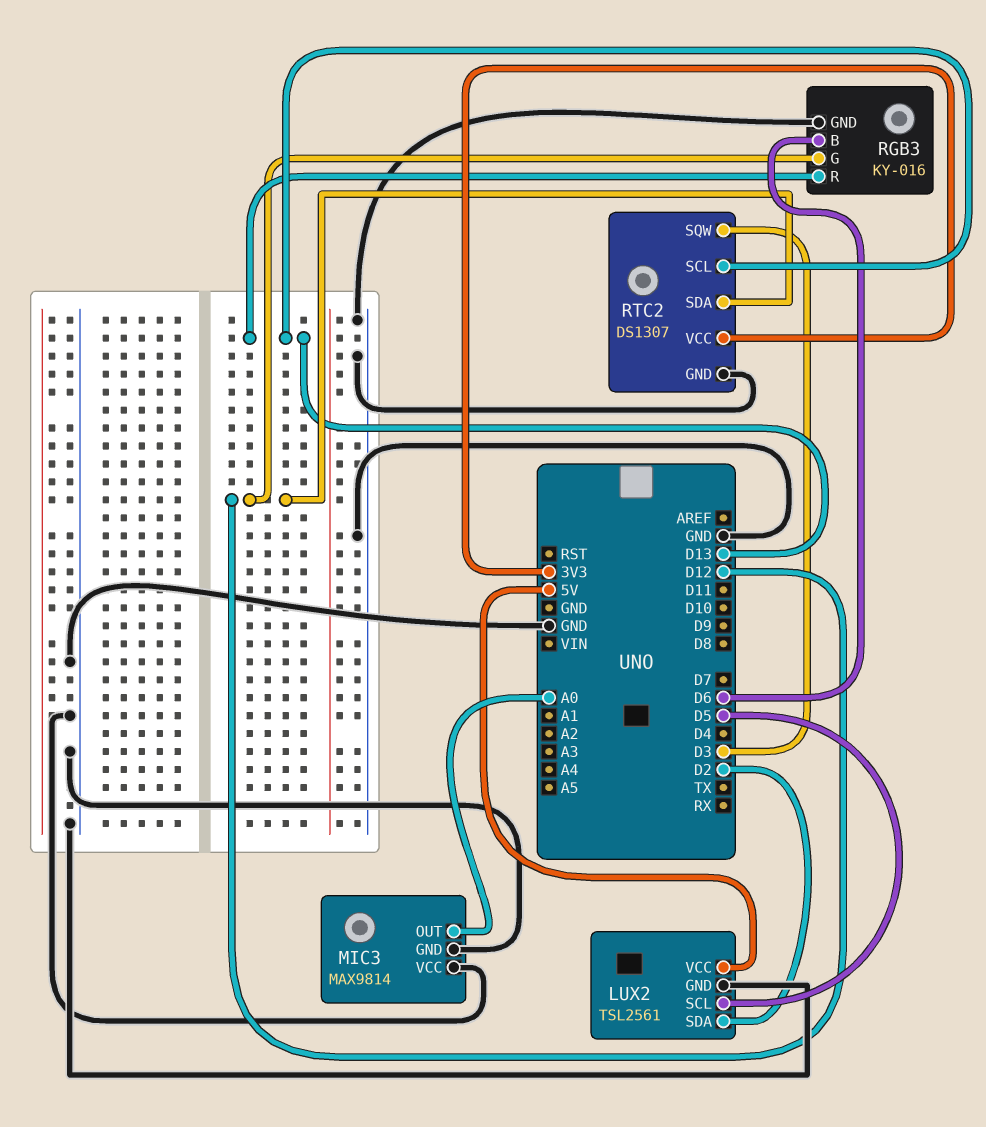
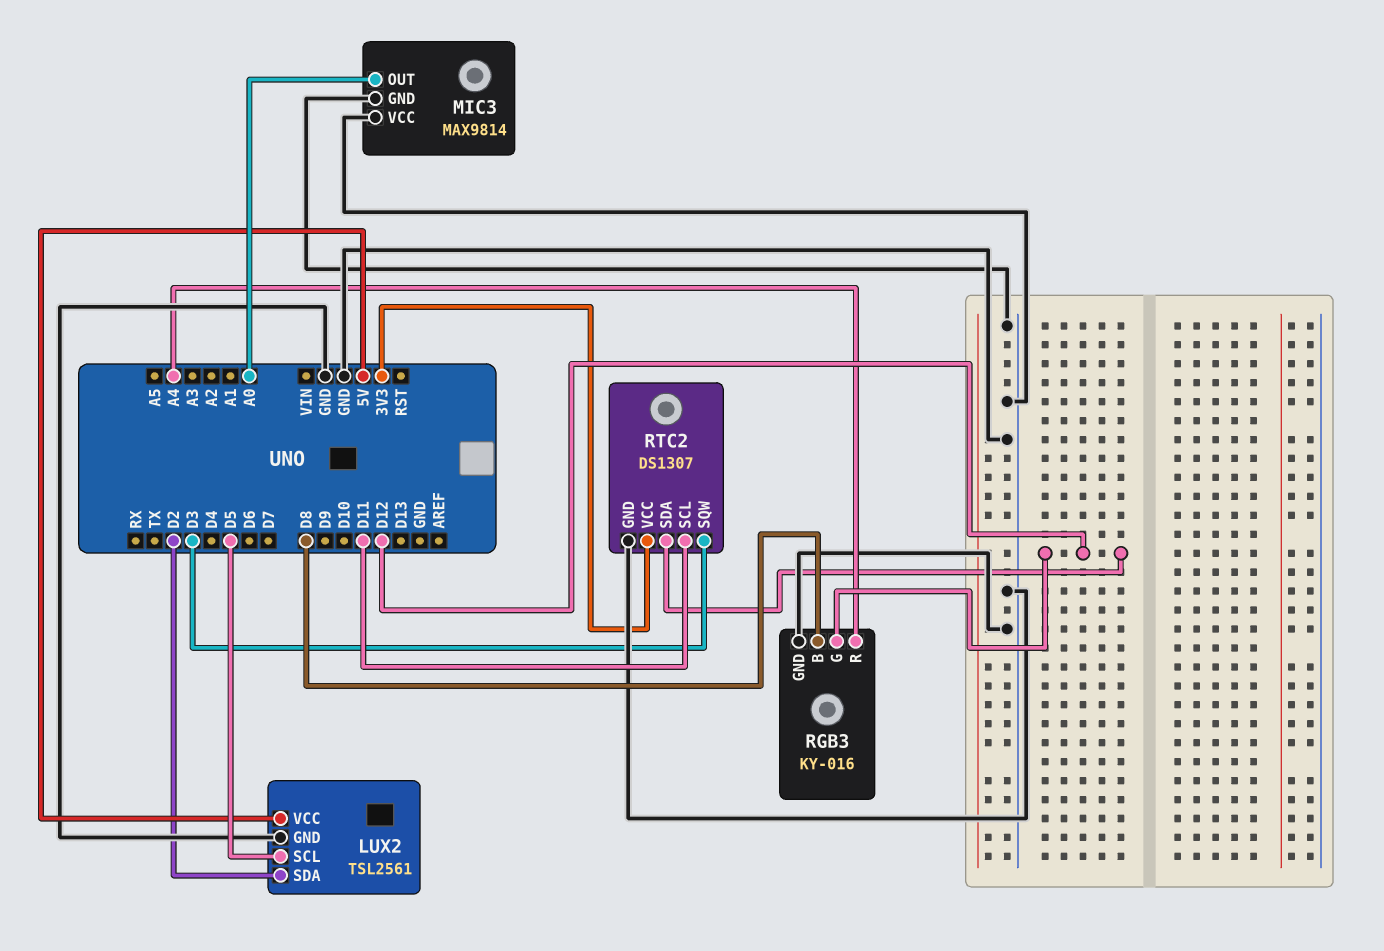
RGB3 pin B: D6 -> D8
RGB3 pin R: D13 -> A4
RTC2 pin SCL: D13 -> D11

